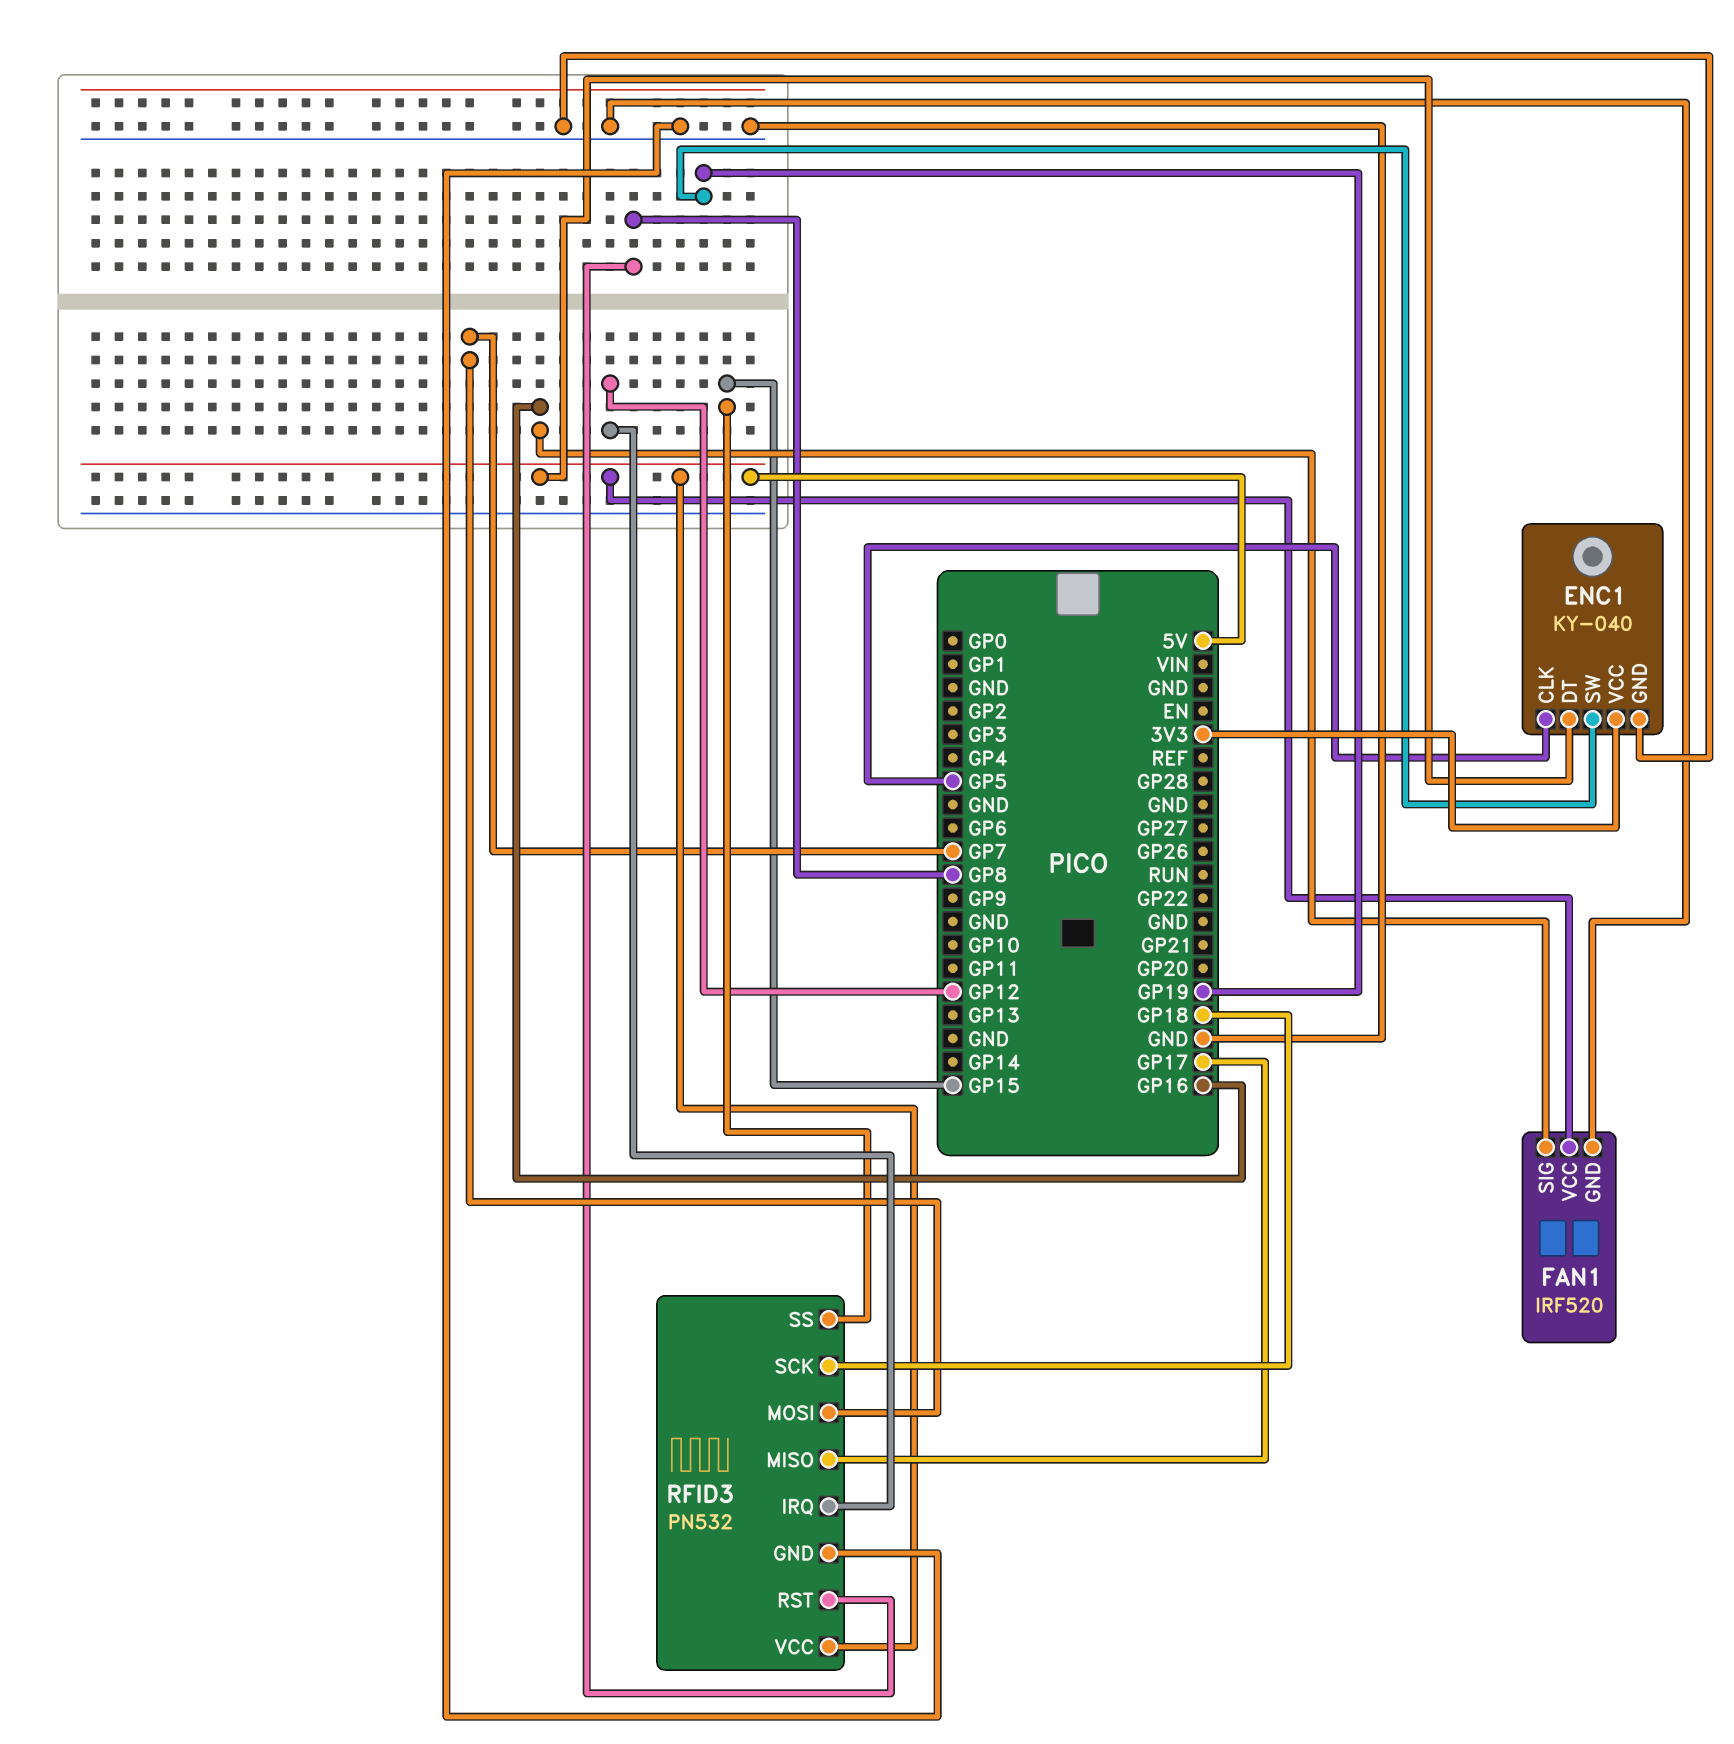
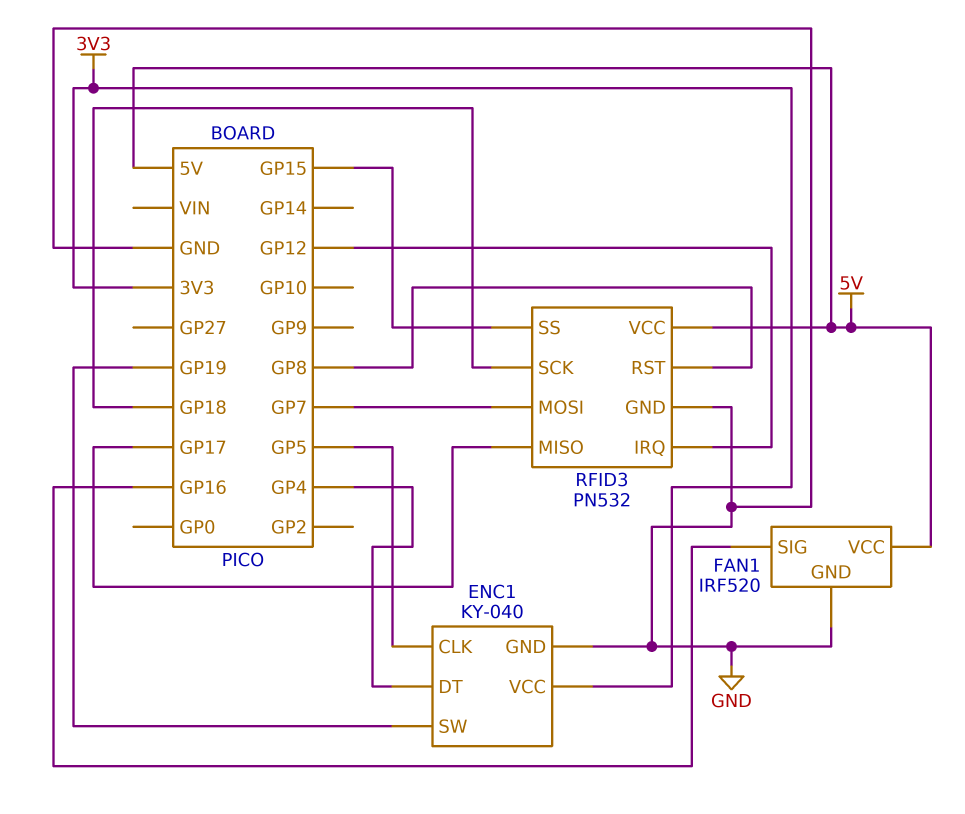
ENC1 pin DT: 5V -> GP4

